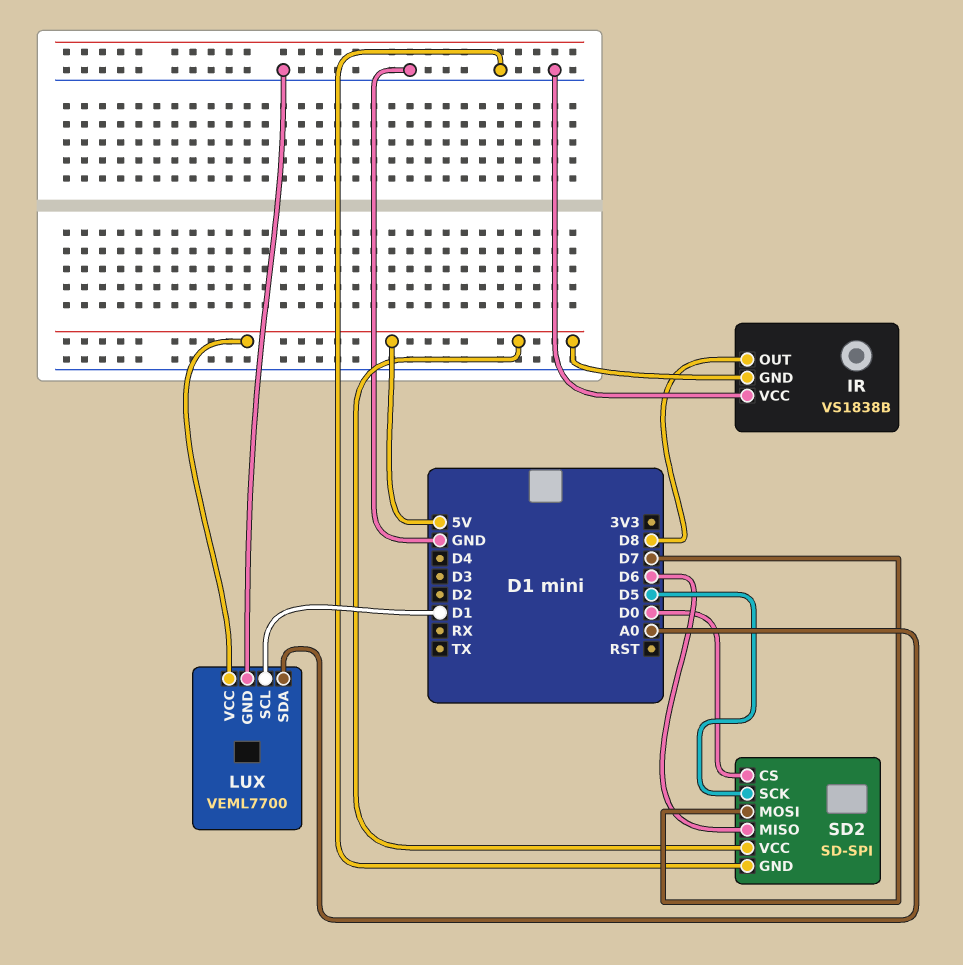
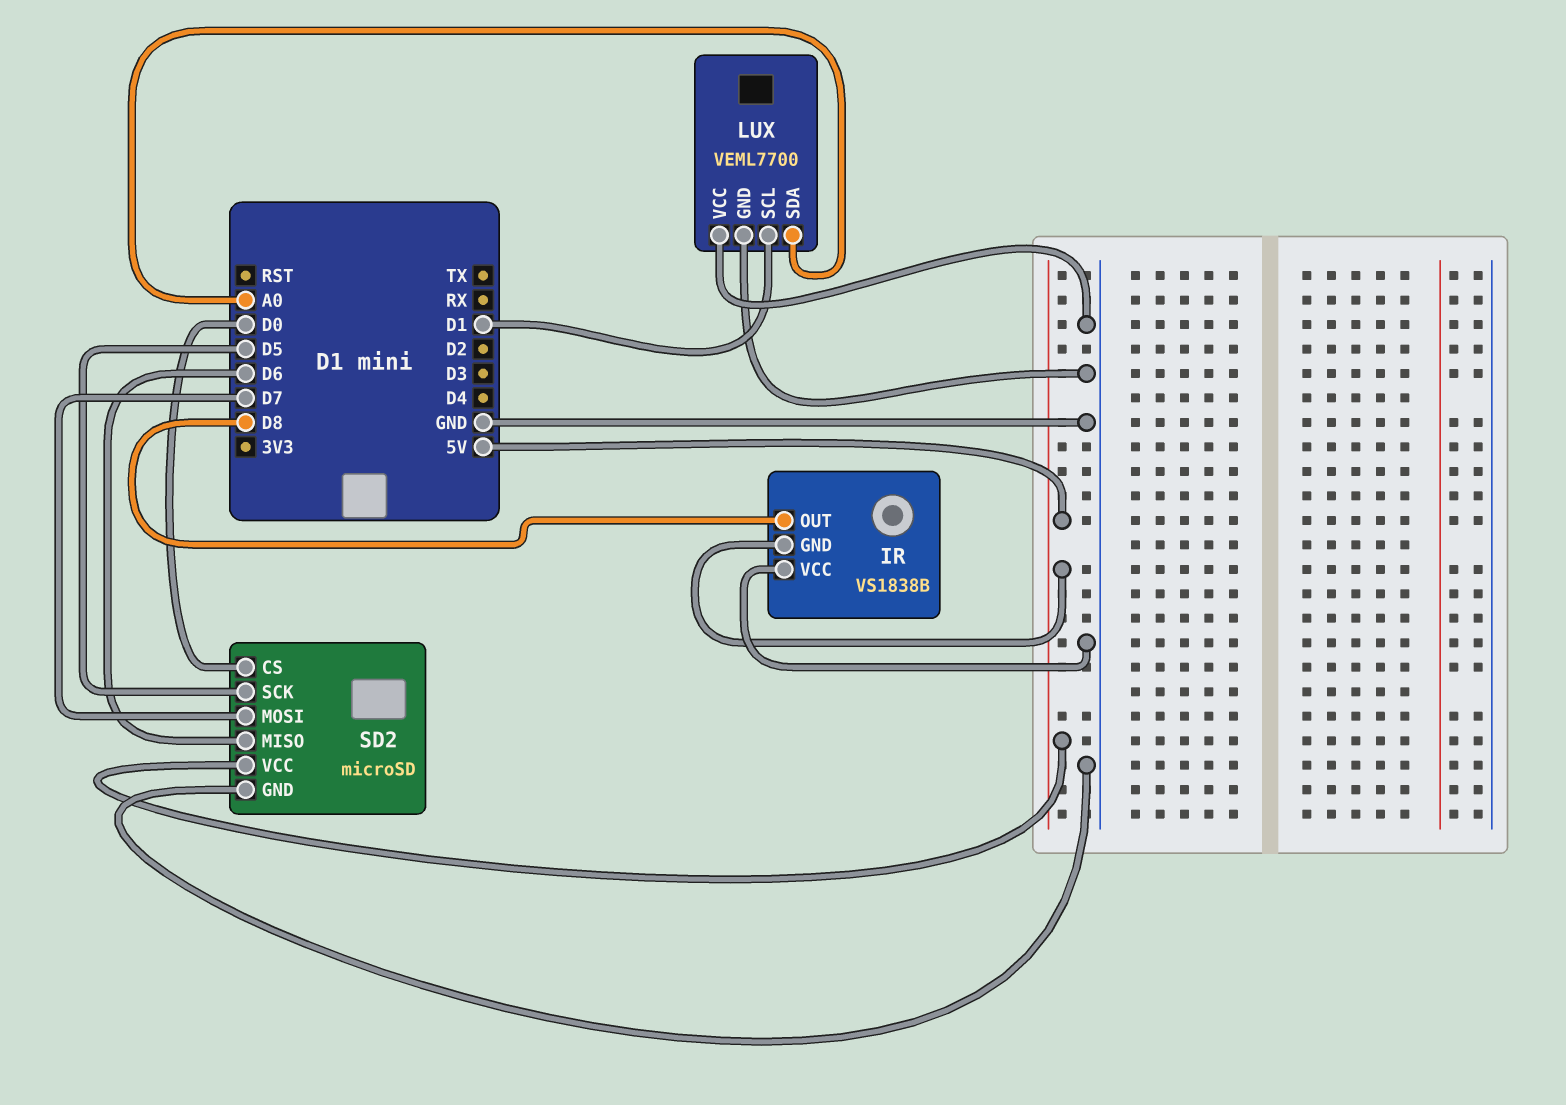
LUX pin VCC: 5V -> GND
SD2: SD-SPI -> microSD

